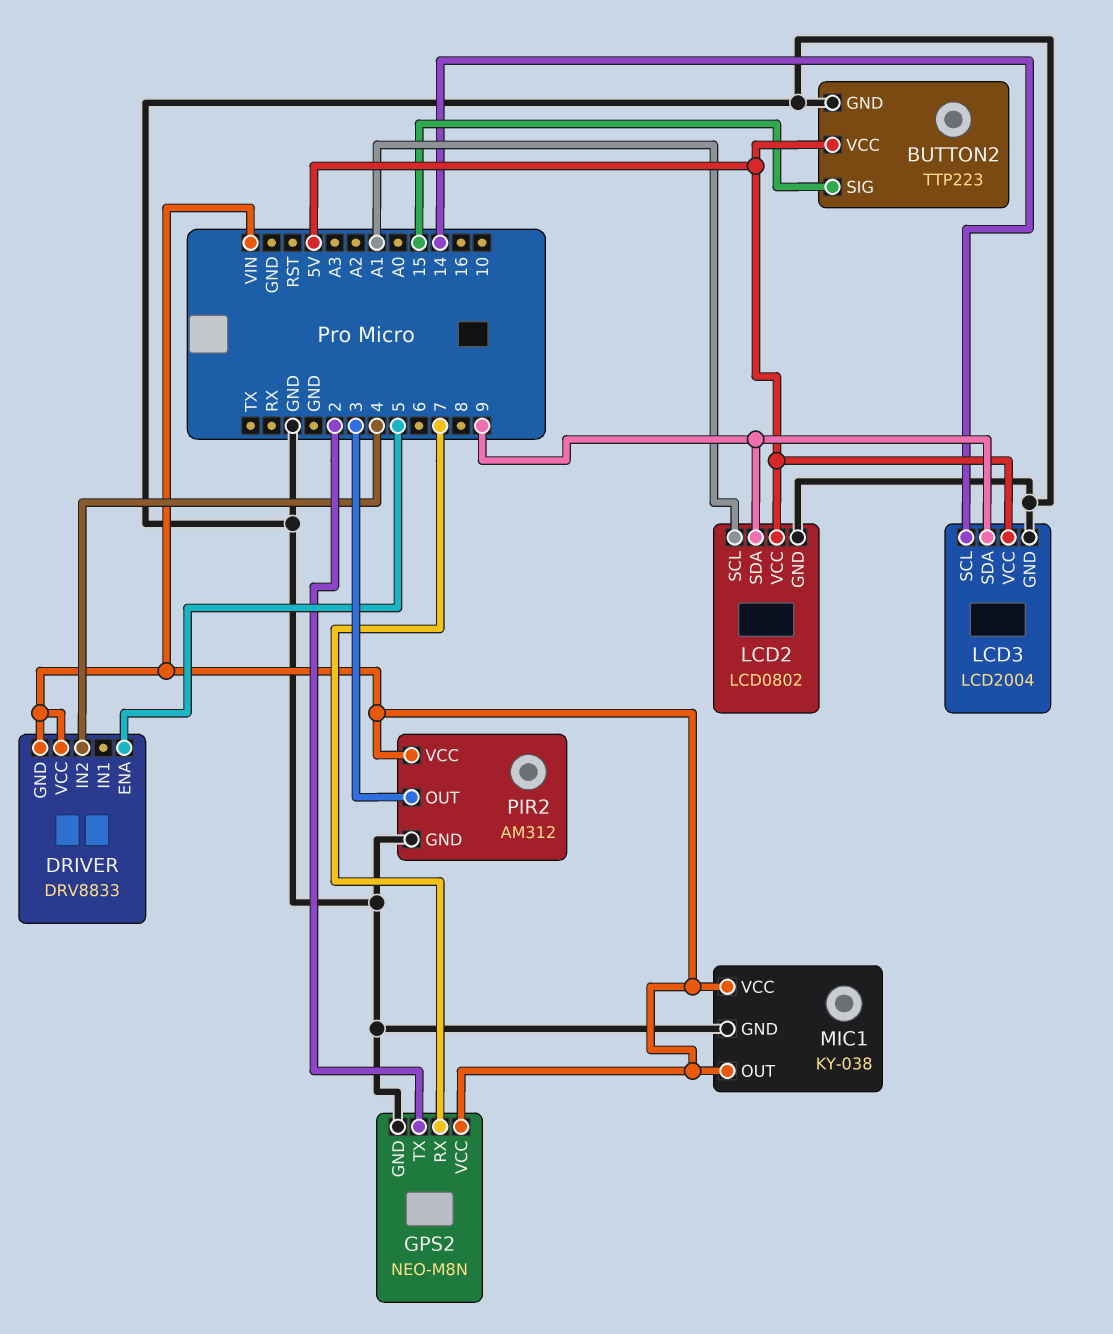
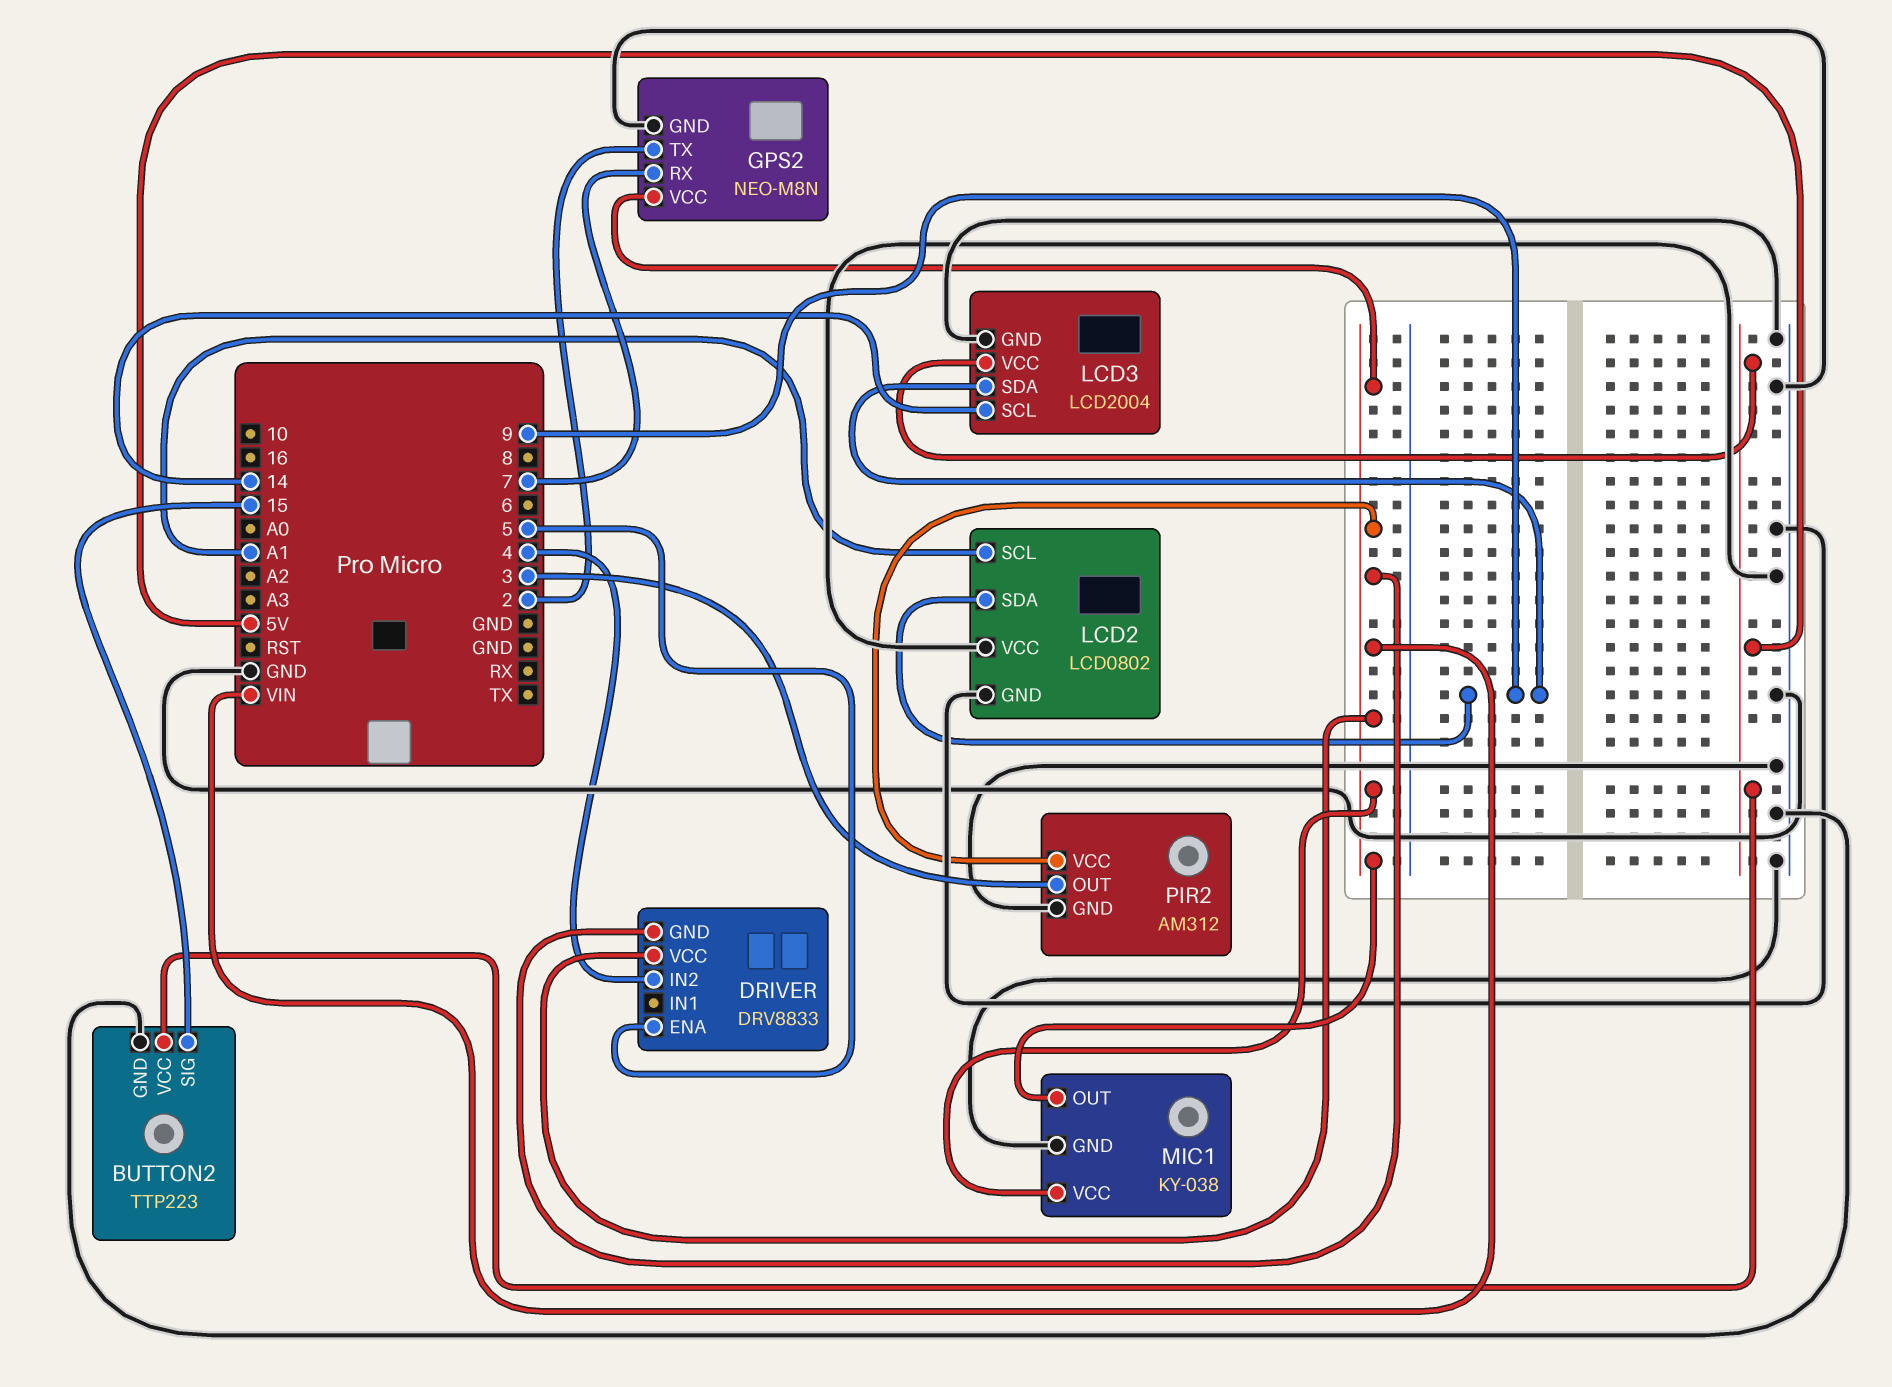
LCD2 pin VCC: 5V -> GND

